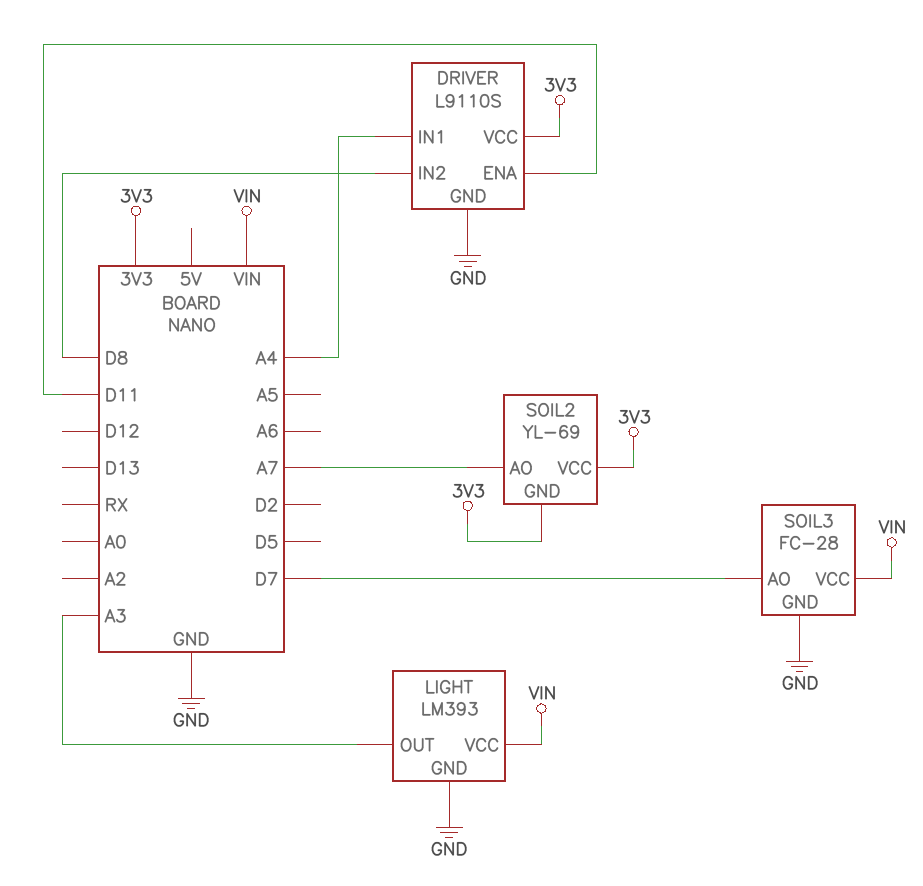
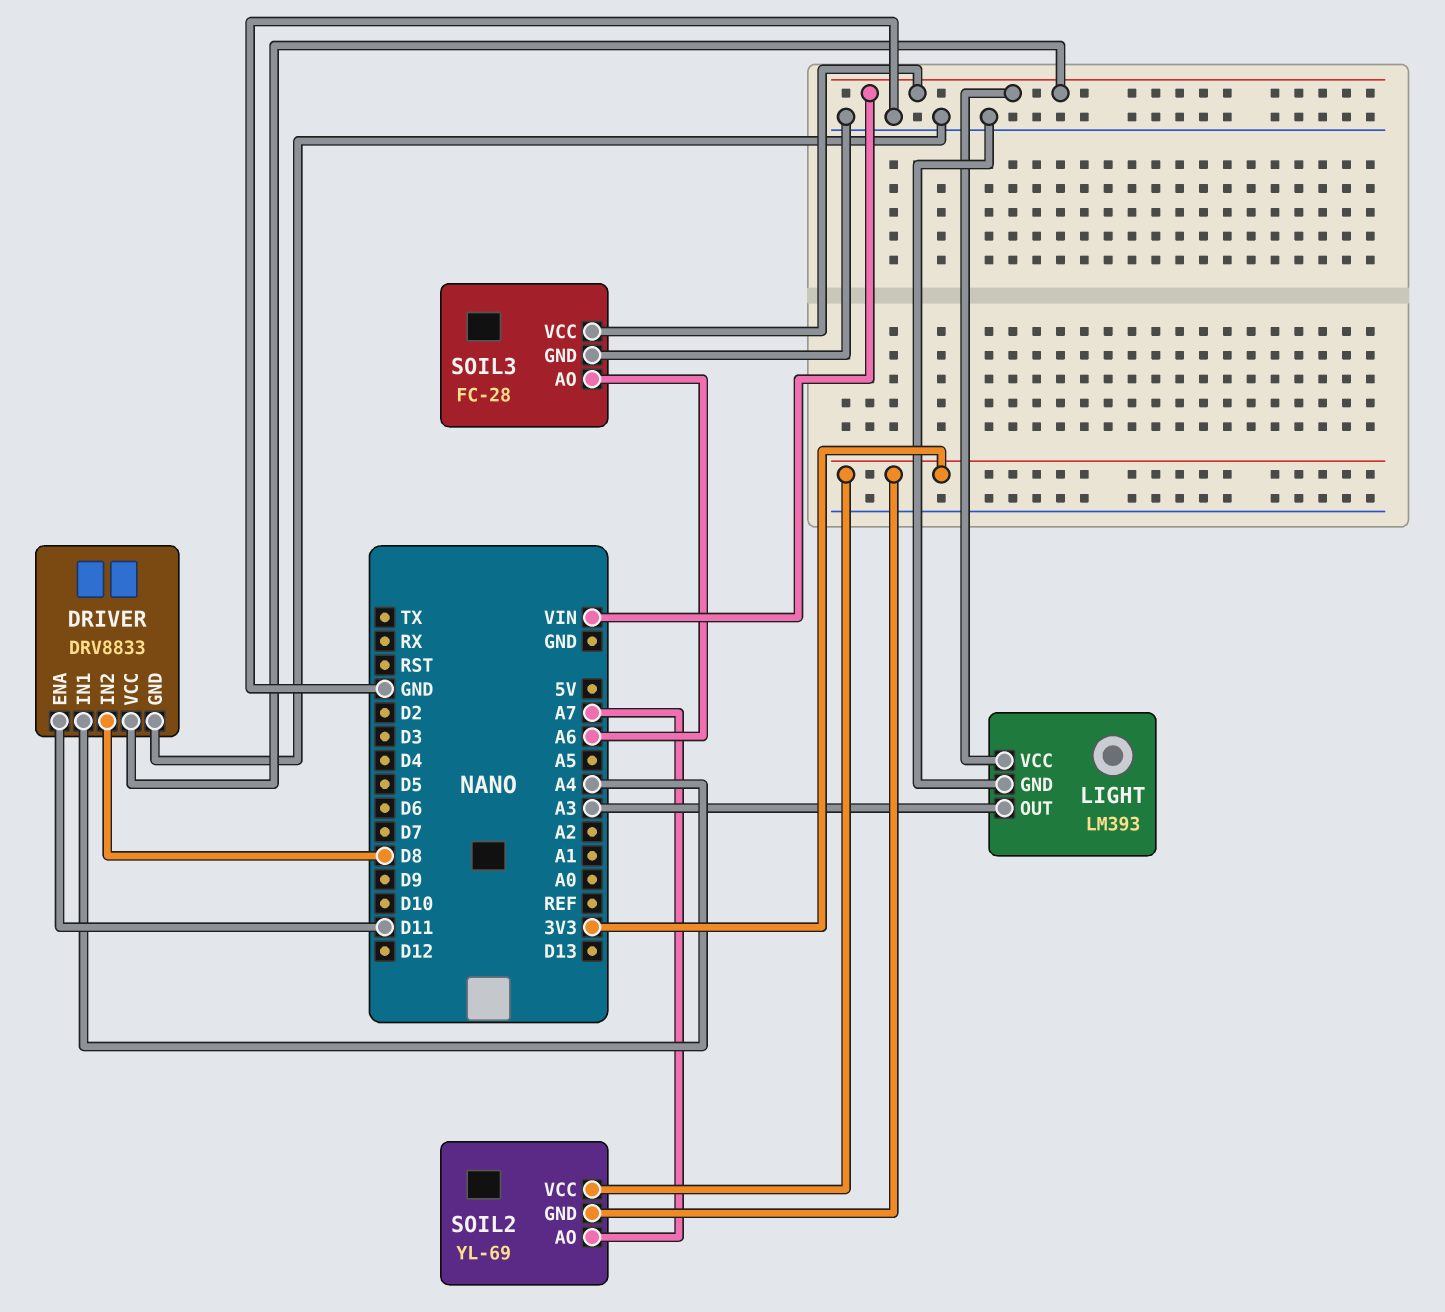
DRIVER: L9110S -> DRV8833
DRIVER pin VCC: 3V3 -> VIN
SOIL3 pin AO: D7 -> A6

